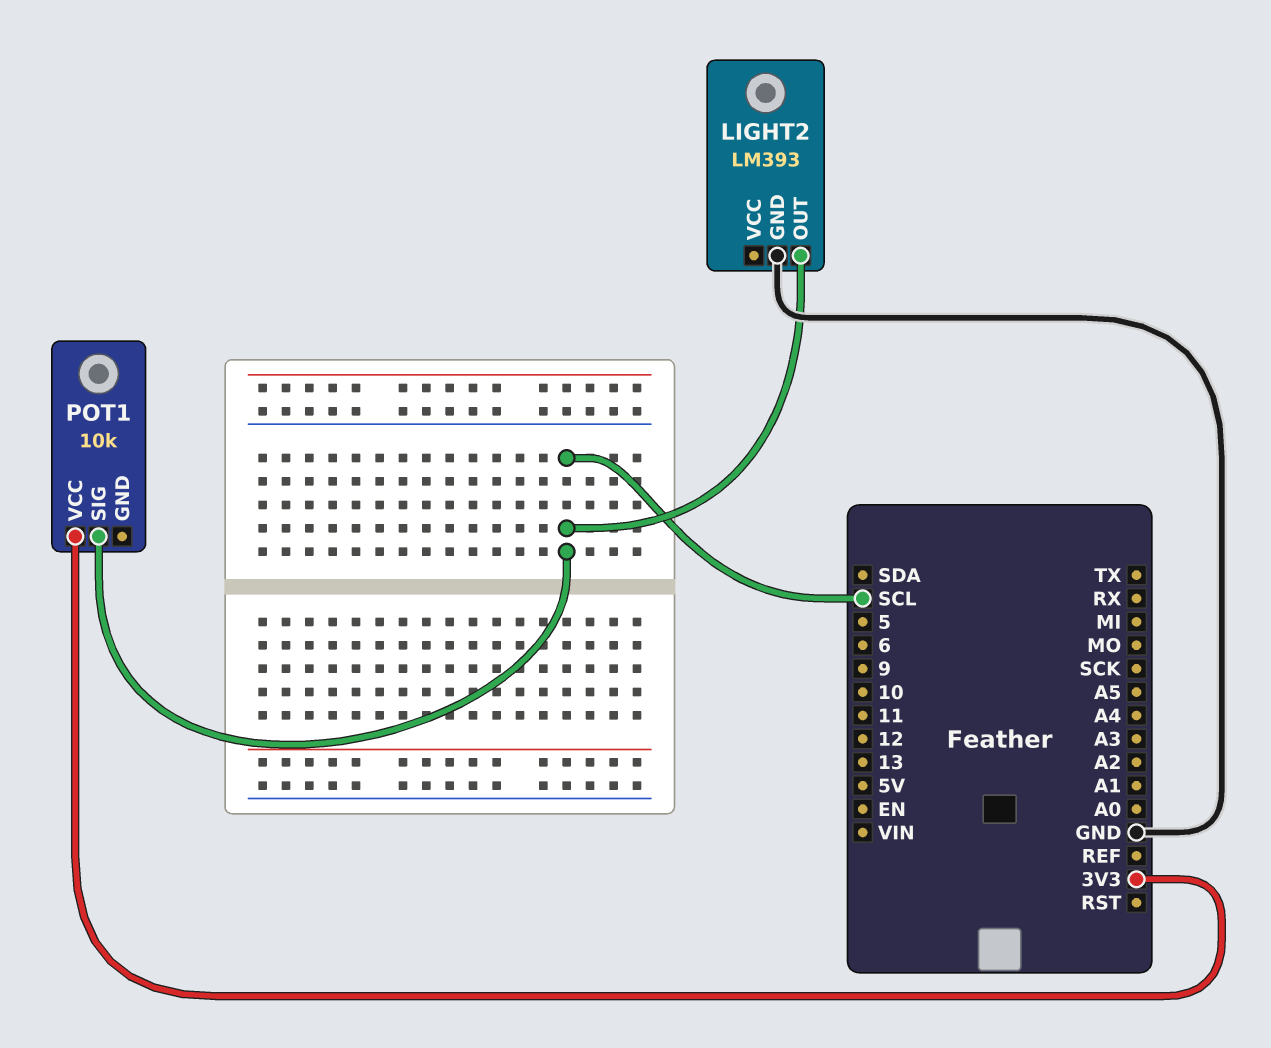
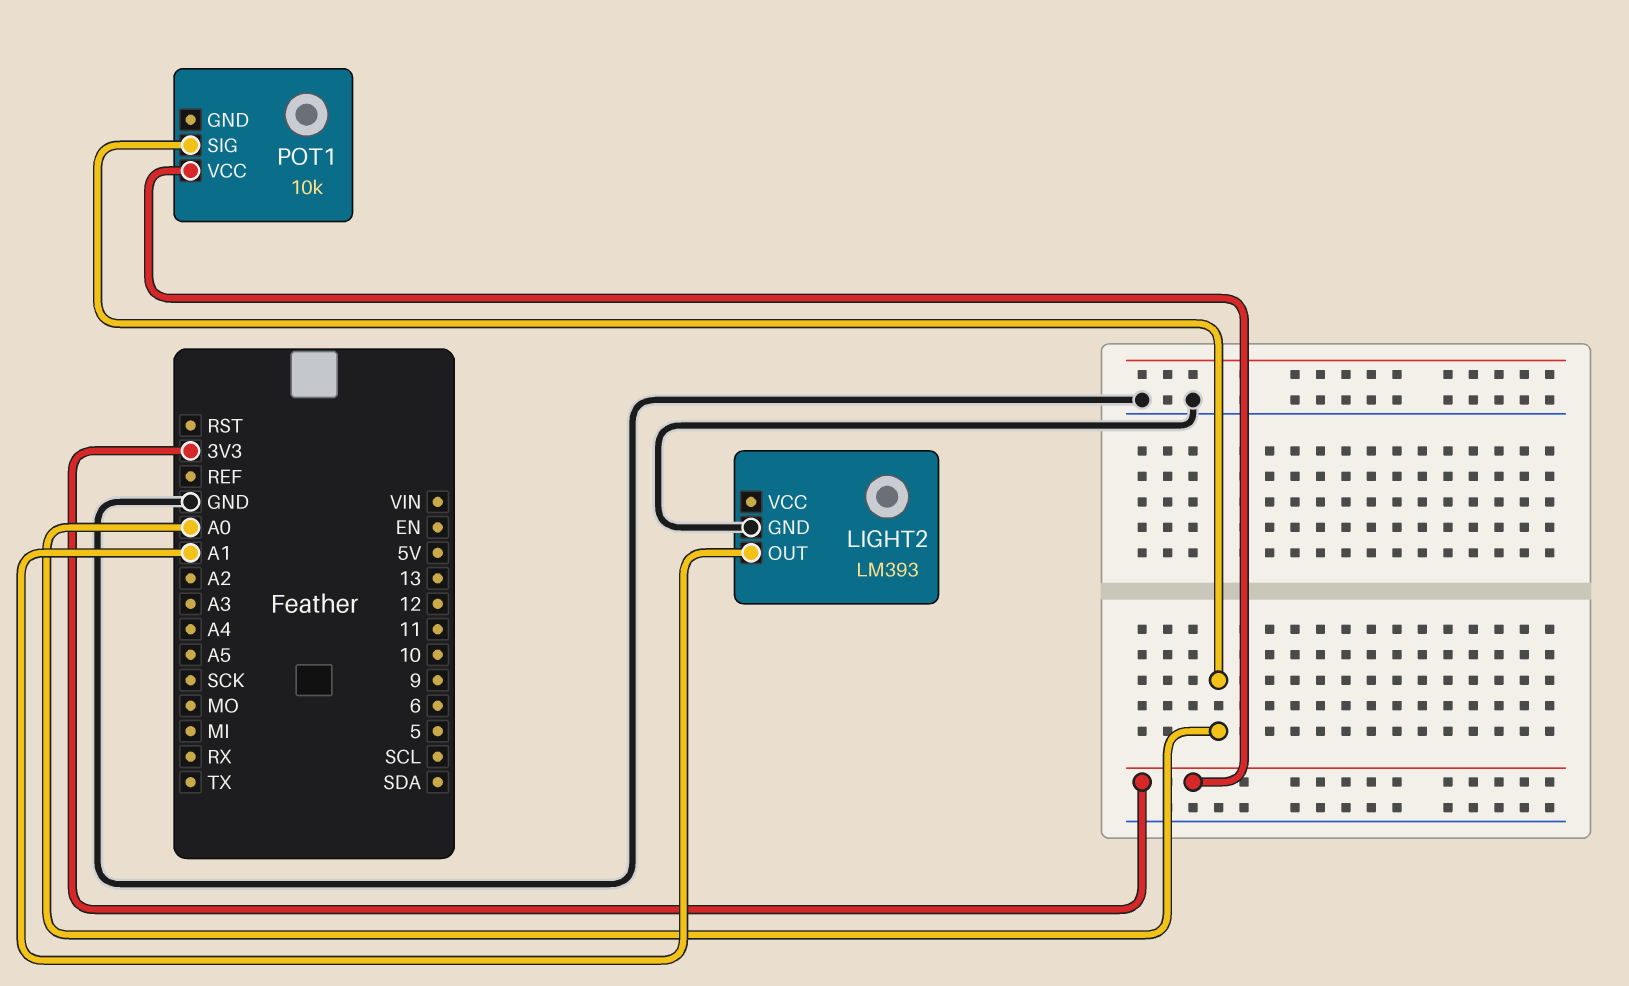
LIGHT2 pin OUT: SCL -> A1
POT1 pin SIG: SCL -> A0

